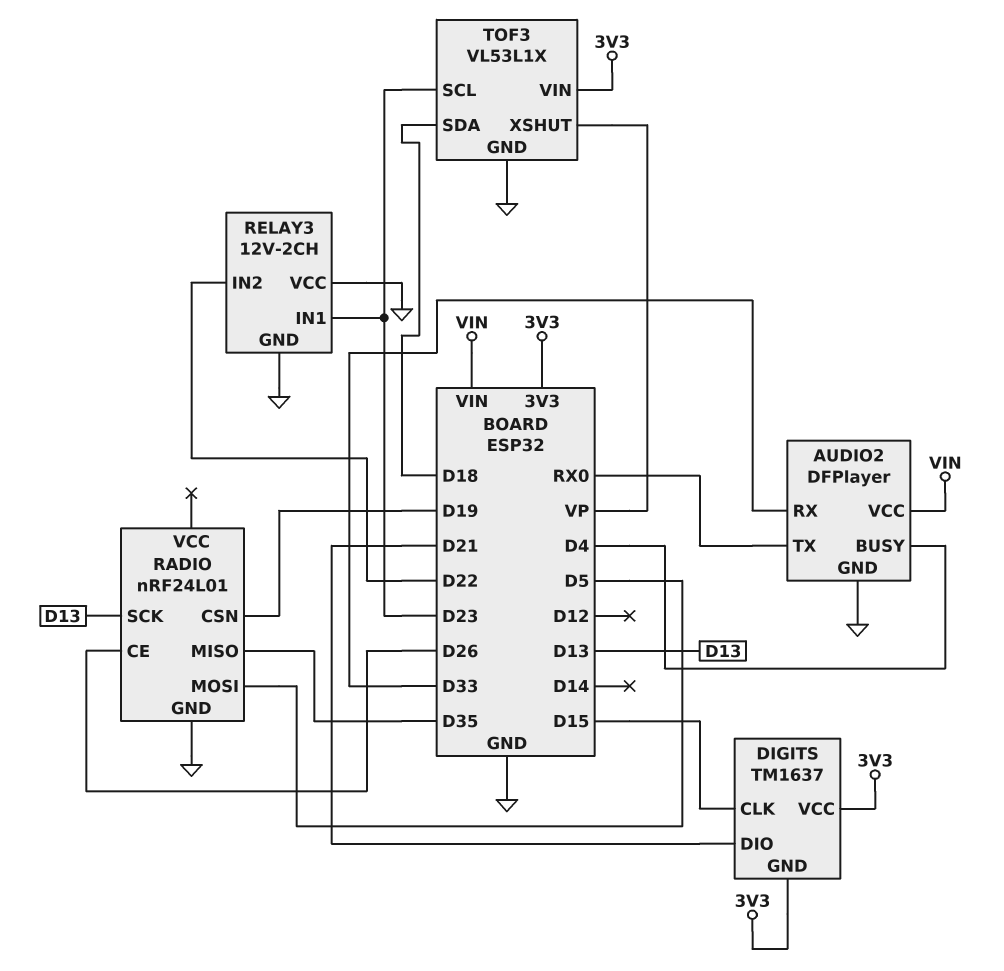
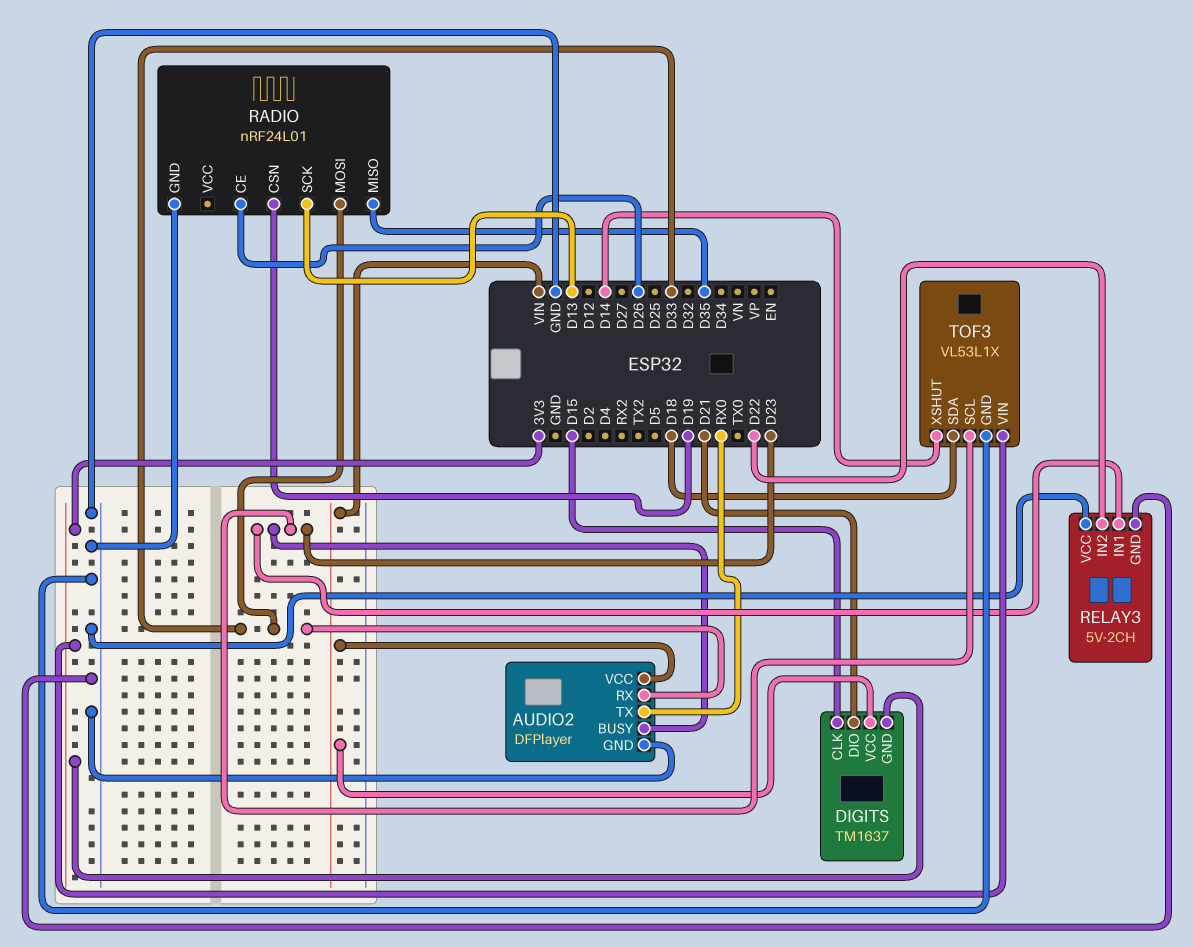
AUDIO2 pin BUSY: D4 -> D23
DIGITS pin VCC: 3V3 -> VIN
RADIO pin MOSI: D5 -> D33
RELAY3: 12V-2CH -> 5V-2CH
TOF3 pin XSHUT: VP -> D14

